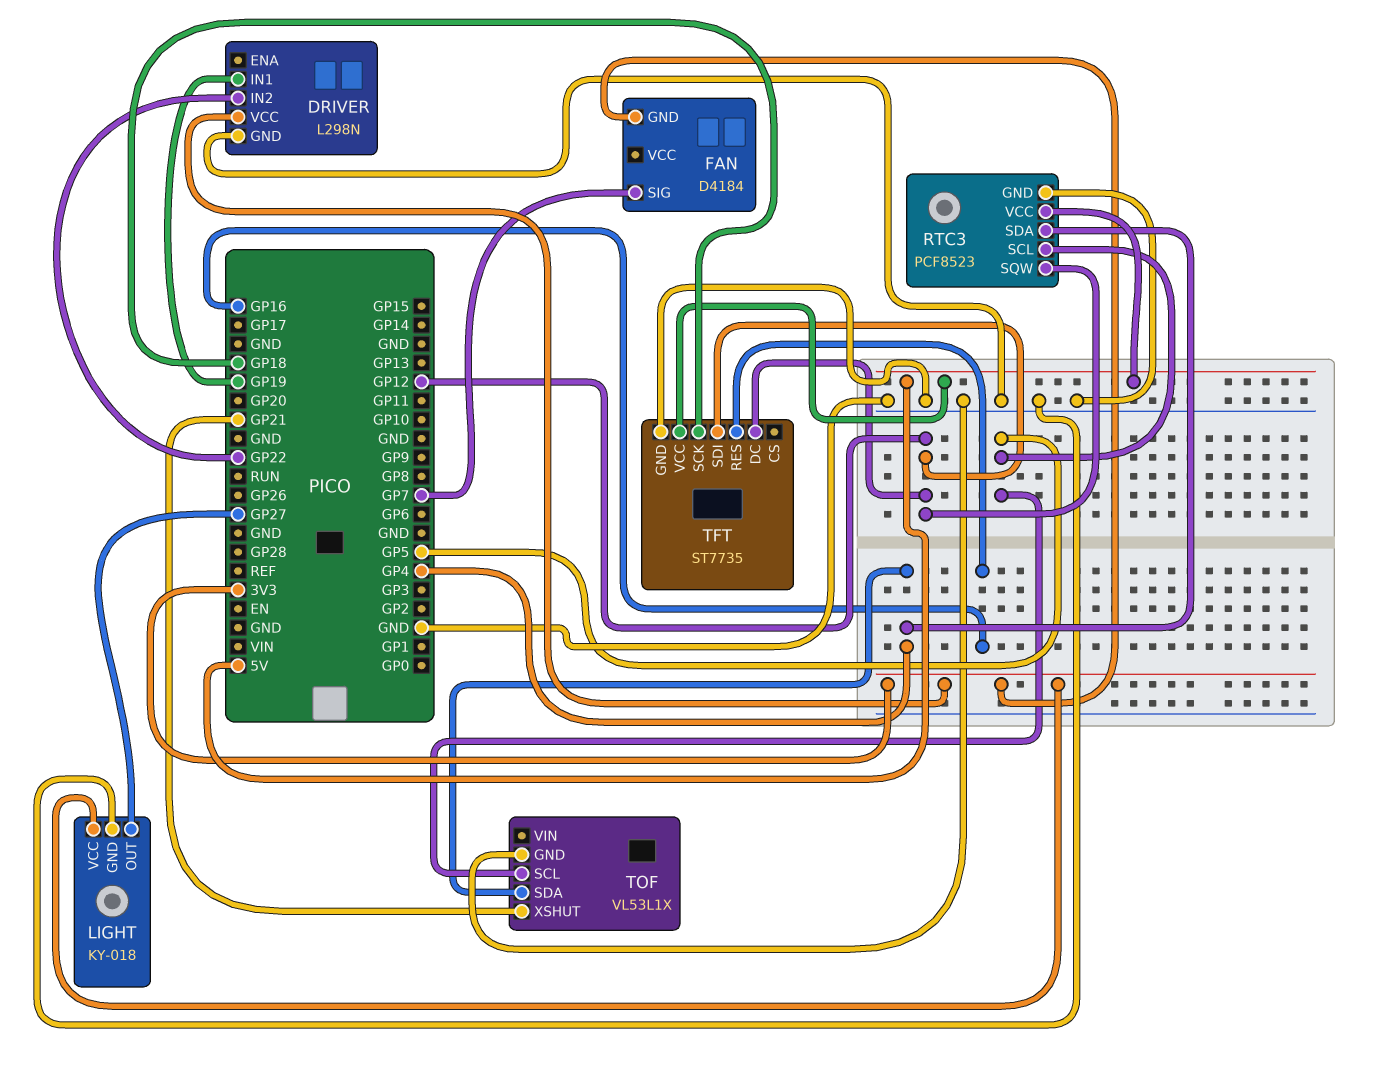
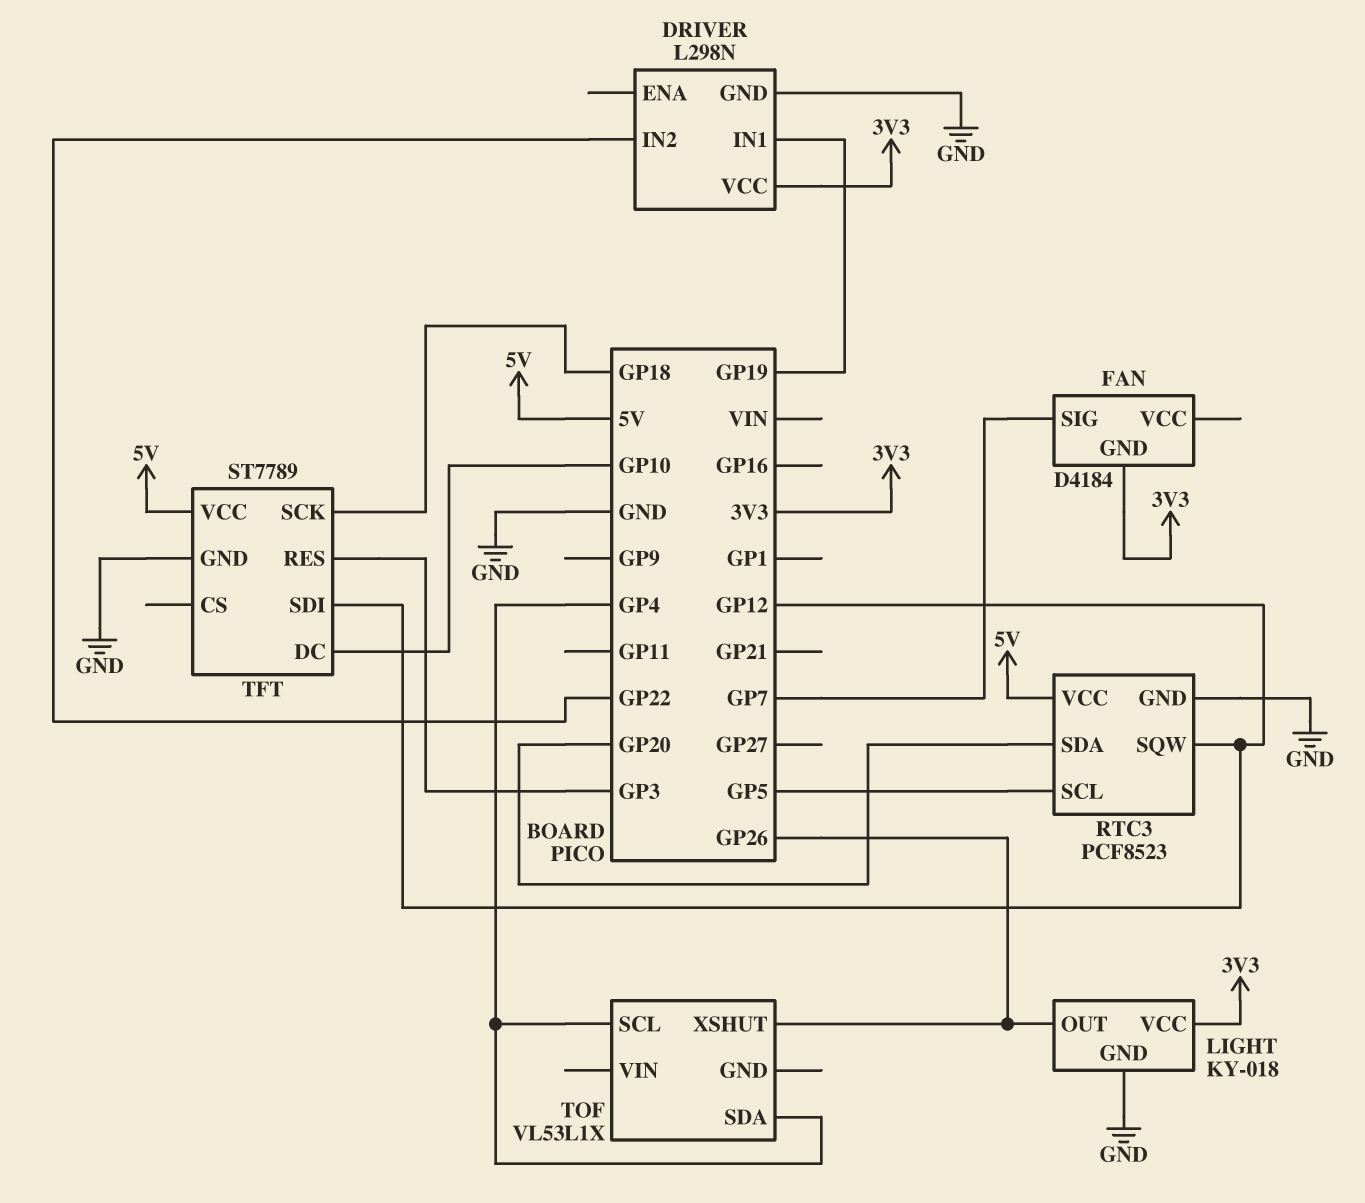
LIGHT pin OUT: GP27 -> GP26
RTC3 pin SDA: GP4 -> GP20
TFT: ST7735 -> ST7789
TFT pin DC: GP12 -> GP10
TFT pin RES: GP16 -> GP3
TOF pin GND: GND -> none
TOF pin SCL: GP5 -> GP4
TOF pin XSHUT: GP21 -> GP26

